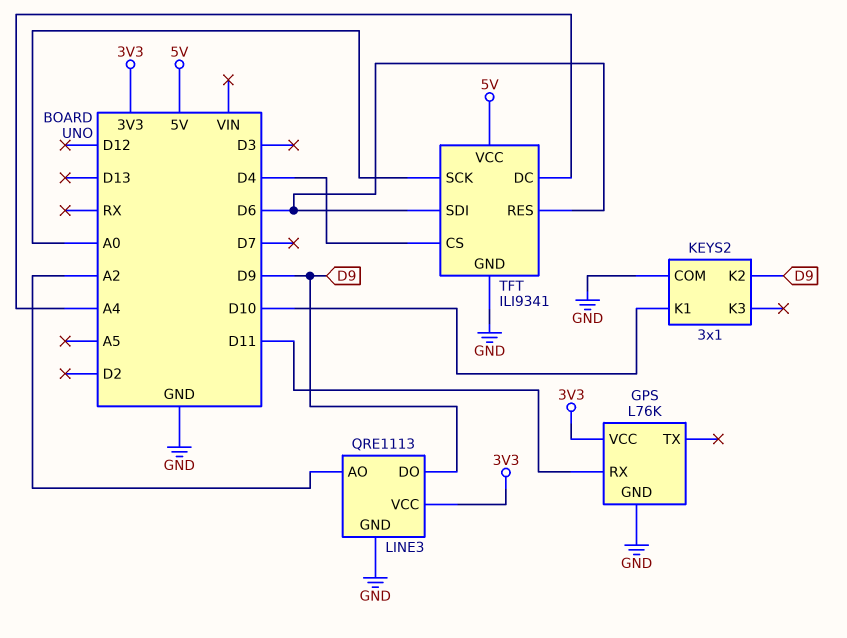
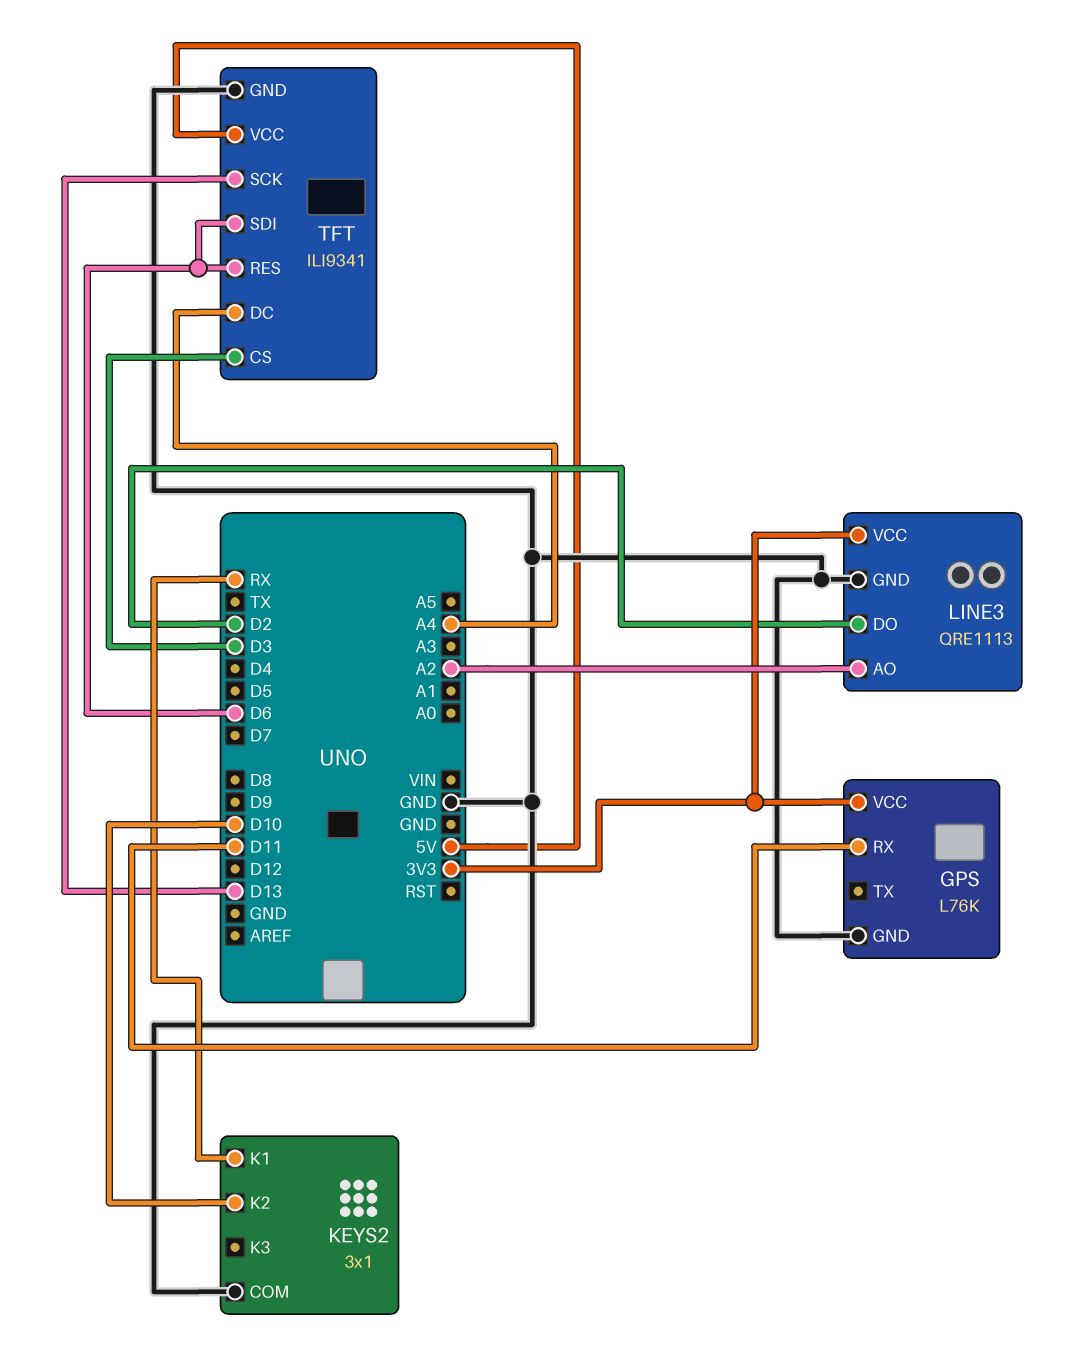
KEYS2 pin K1: D10 -> RX
KEYS2 pin K2: D9 -> D10
LINE3 pin DO: D9 -> D2
TFT pin CS: D4 -> D3
TFT pin SCK: A0 -> D13

